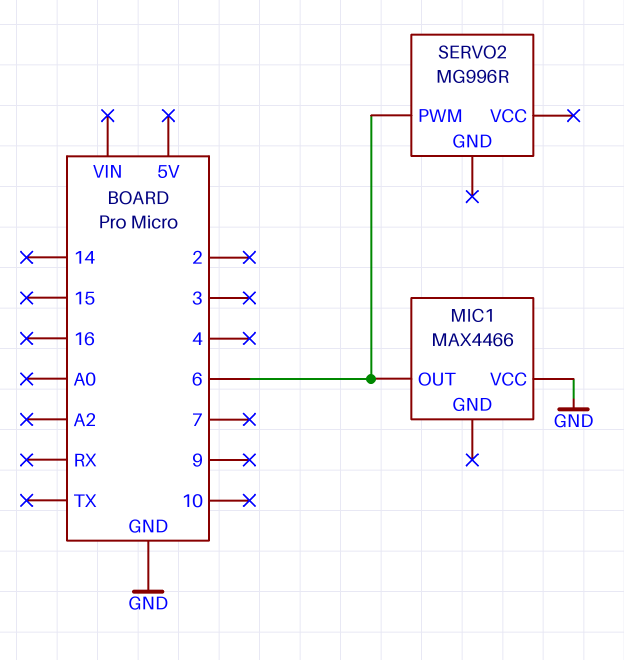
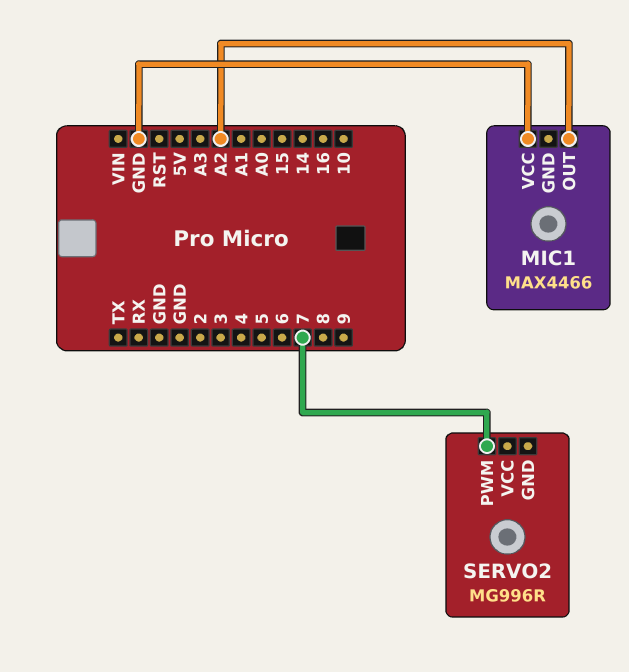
MIC1 pin OUT: 6 -> A2
SERVO2 pin PWM: 6 -> 7

